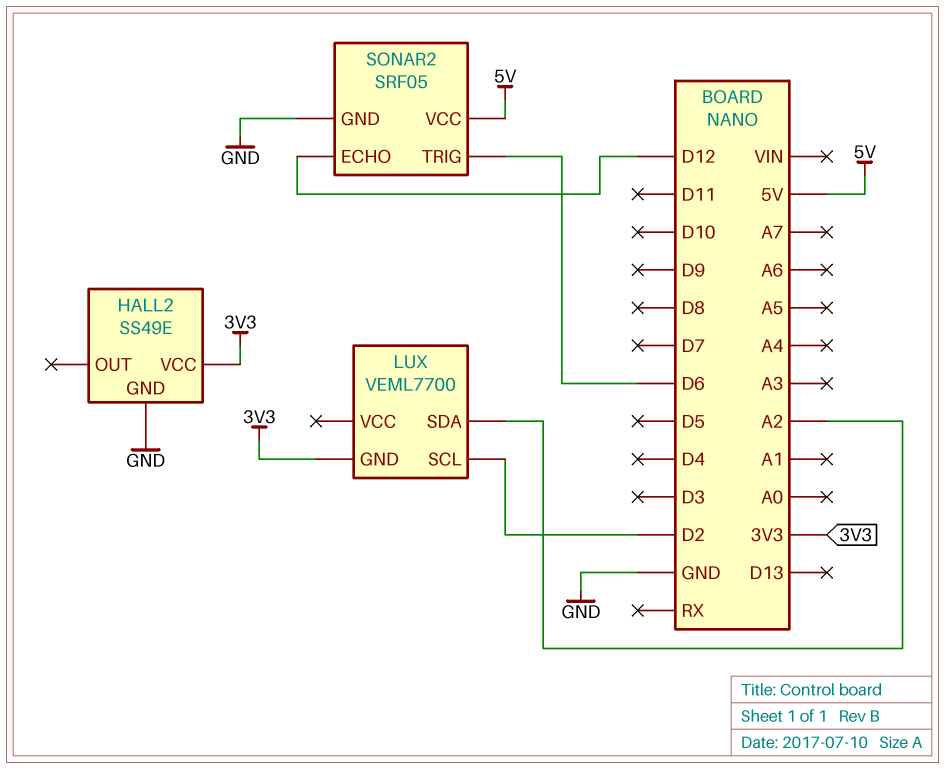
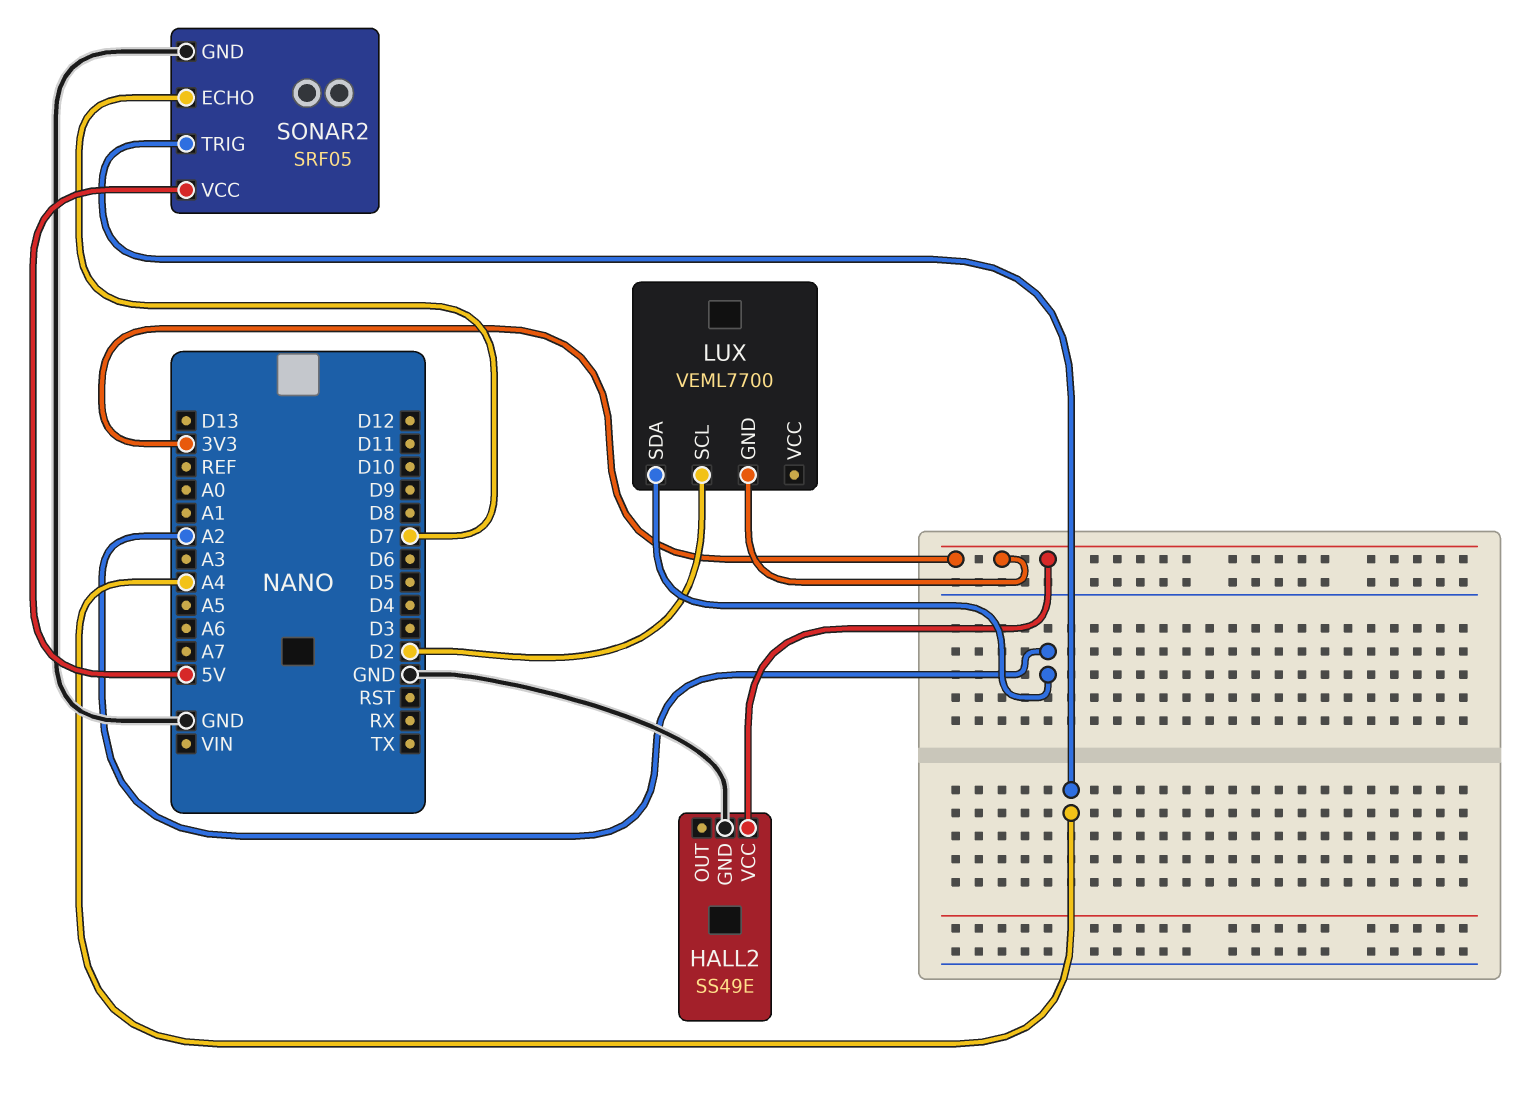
SONAR2 pin ECHO: D12 -> D7
SONAR2 pin TRIG: D6 -> A4

